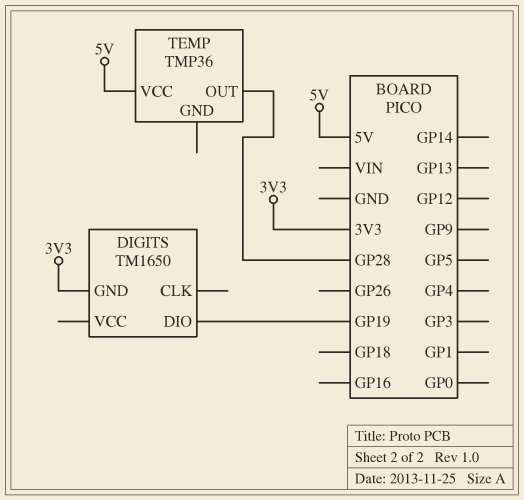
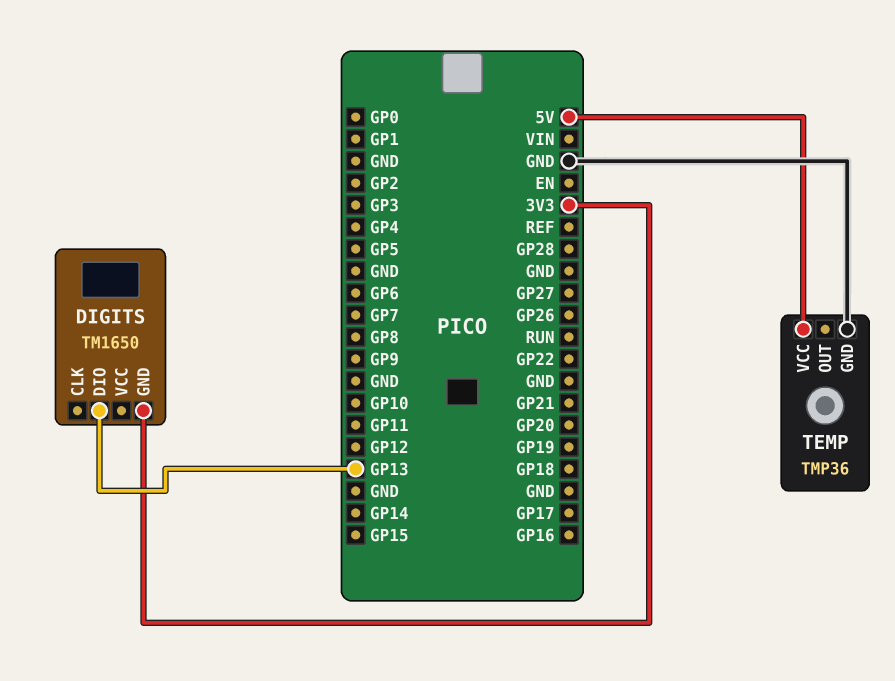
DIGITS pin DIO: GP19 -> GP13
TEMP pin GND: none -> GND
TEMP pin OUT: GP28 -> none

